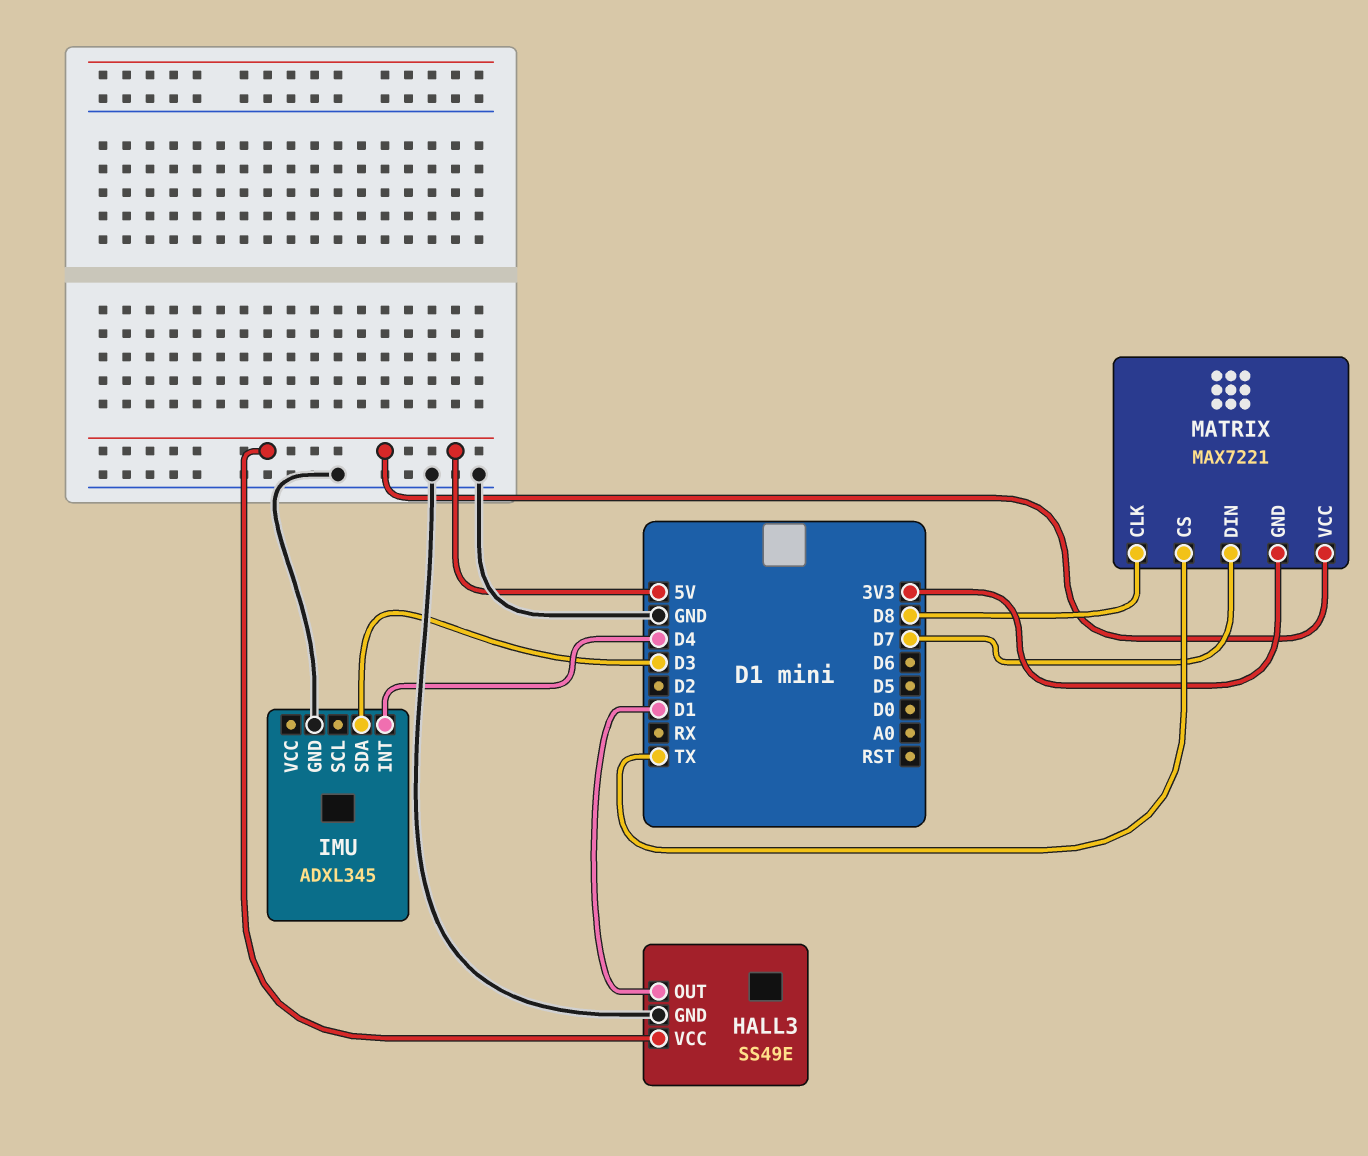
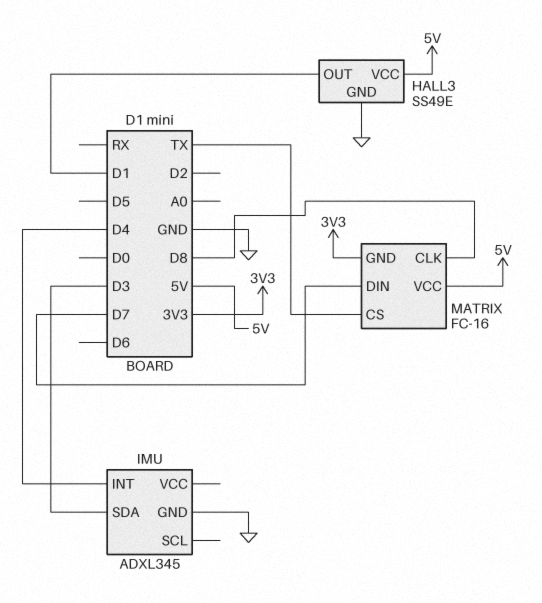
MATRIX: MAX7221 -> FC-16

